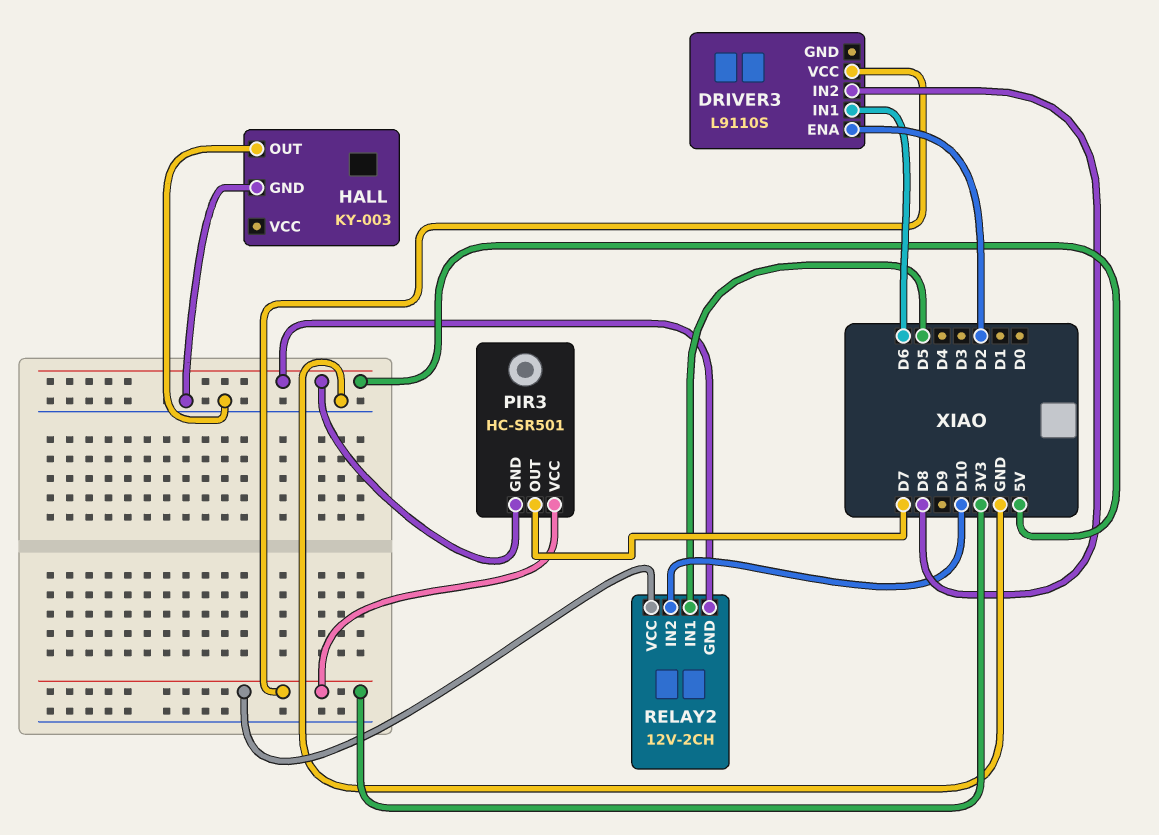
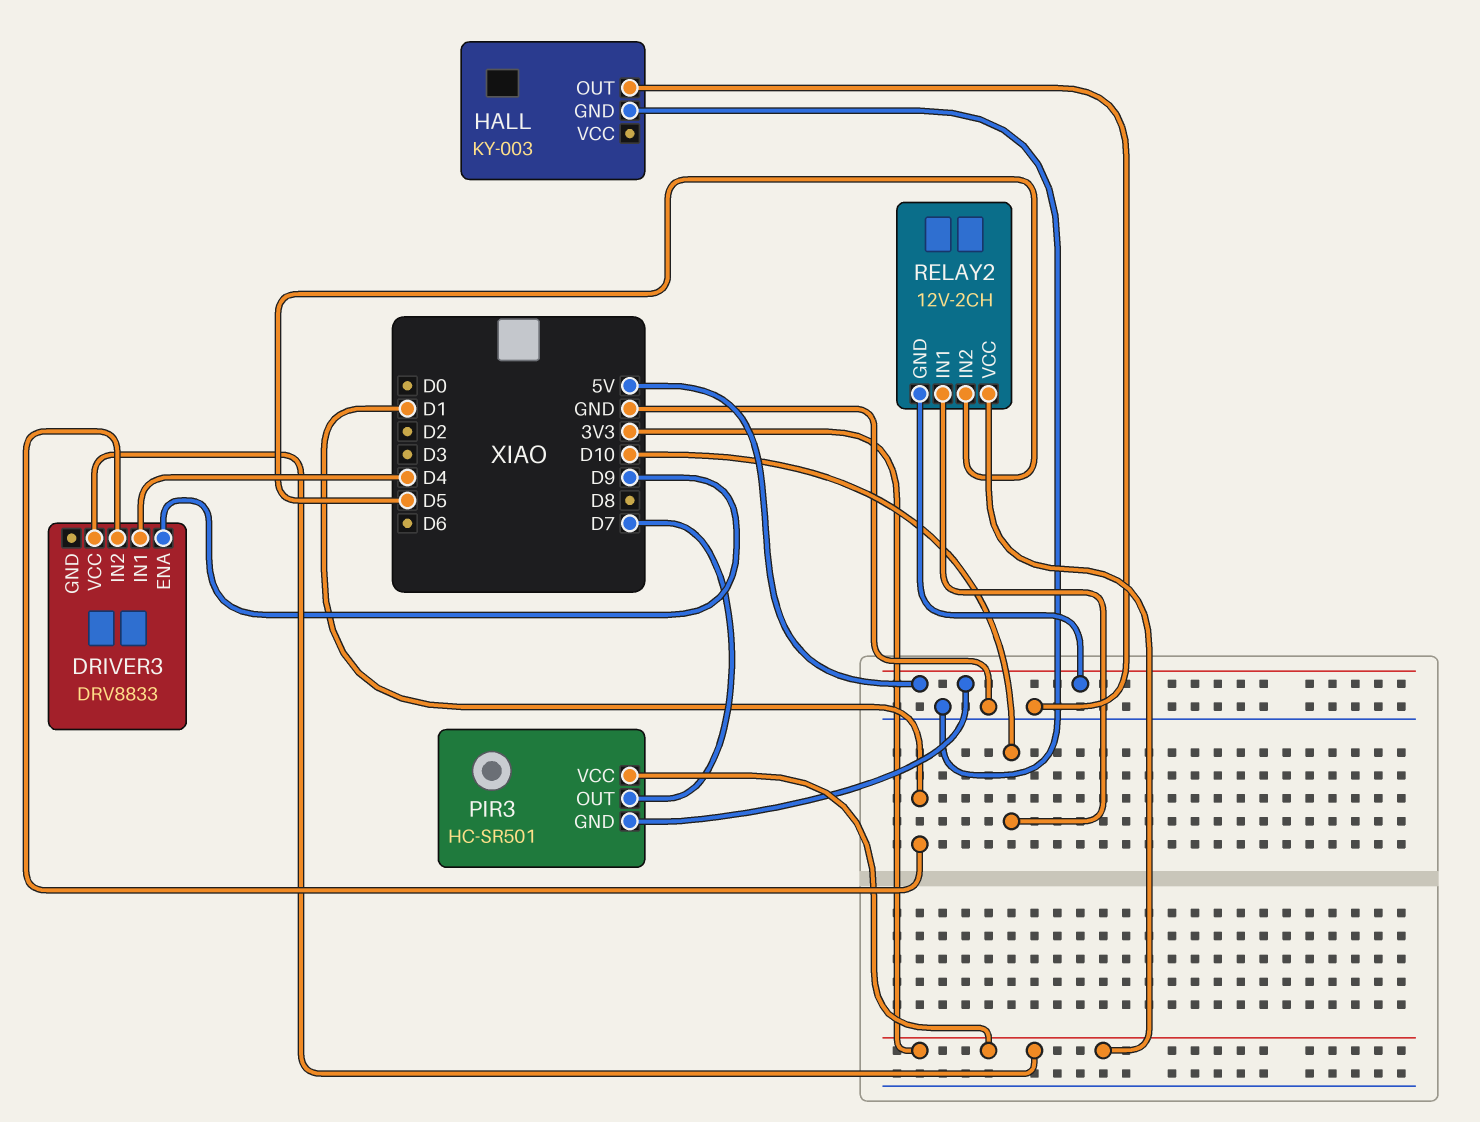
DRIVER3: L9110S -> DRV8833
DRIVER3 pin ENA: D2 -> D9
DRIVER3 pin IN1: D6 -> D4
DRIVER3 pin IN2: D8 -> D1
RELAY2 pin IN1: D5 -> D10
RELAY2 pin IN2: D10 -> D5

